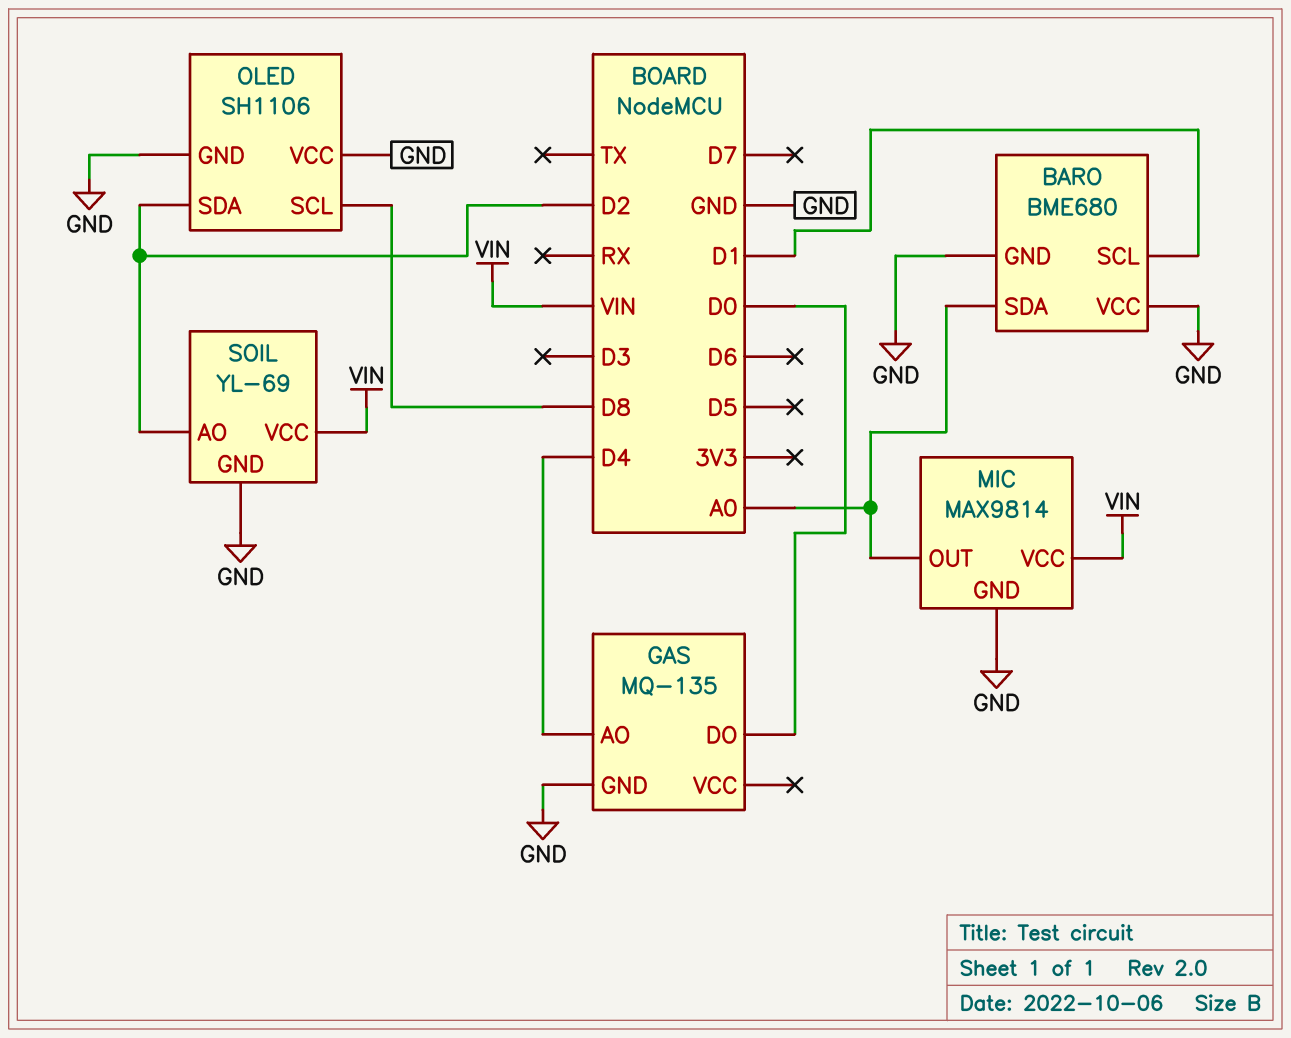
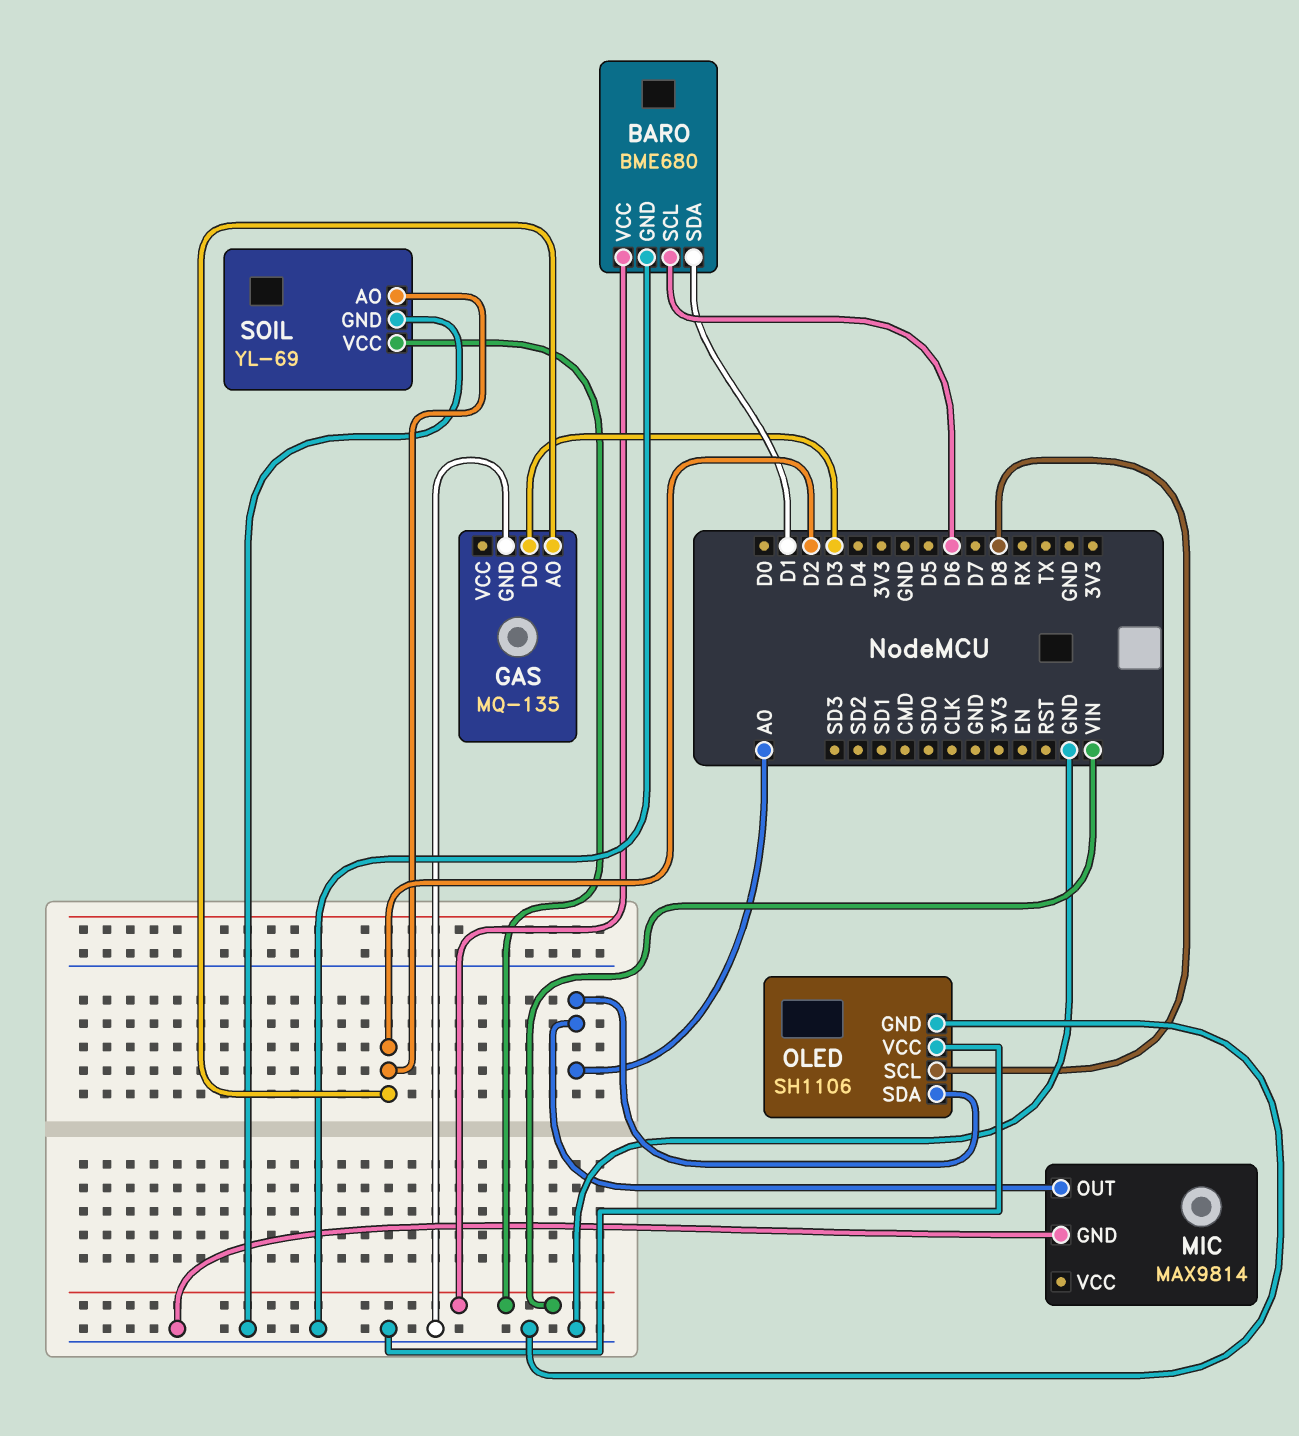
BARO pin SCL: D1 -> D6
BARO pin SDA: A0 -> D1
BARO pin VCC: GND -> VIN
GAS pin AO: D4 -> D2
GAS pin DO: D0 -> D3
MIC pin VCC: VIN -> none
OLED pin SDA: D2 -> A0

